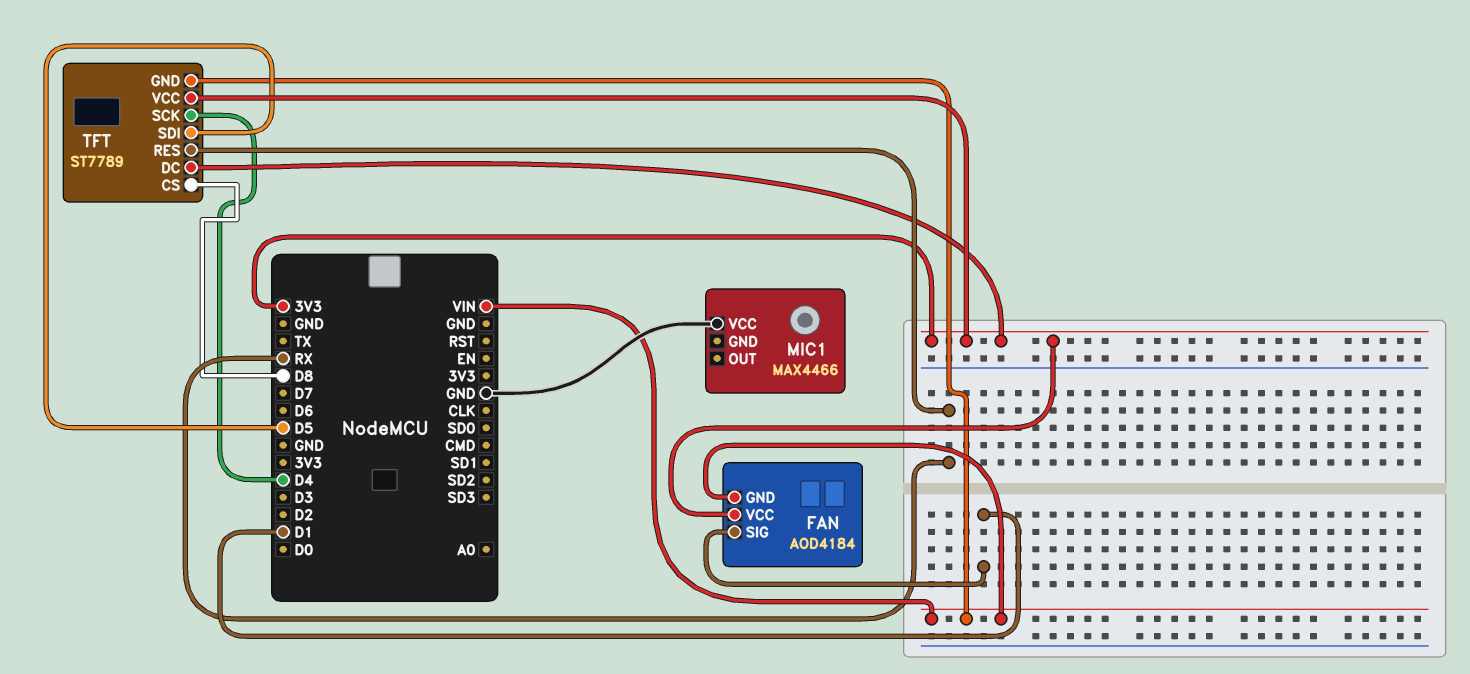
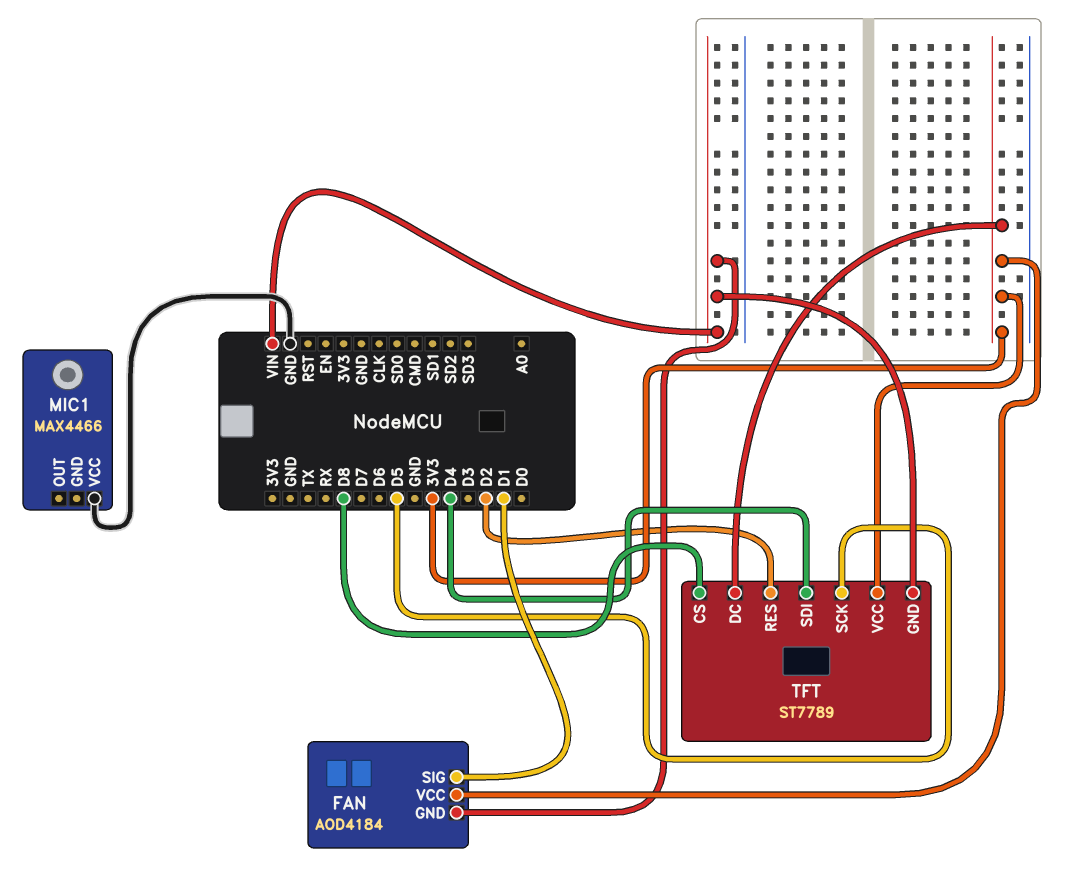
TFT pin RES: RX -> D2
TFT pin SCK: D4 -> D5
TFT pin SDI: D5 -> D4

